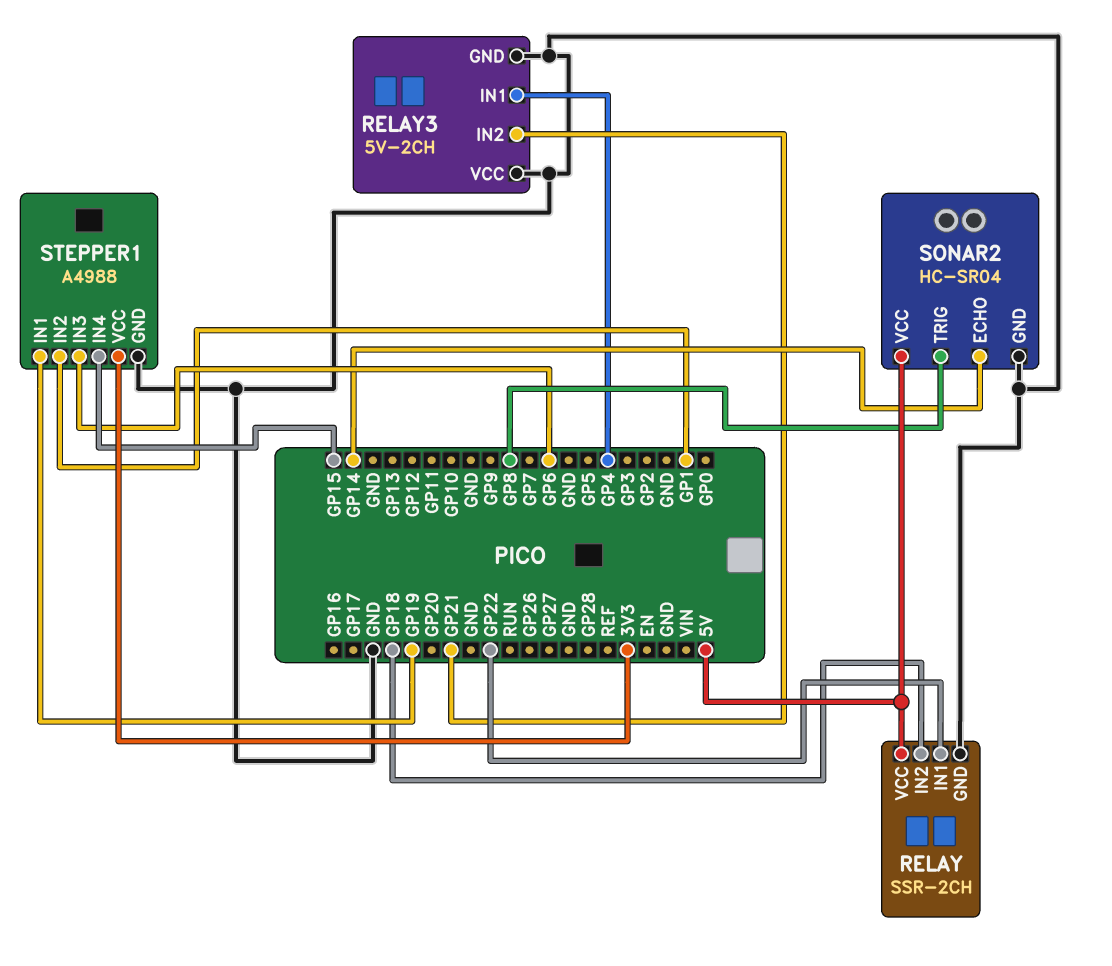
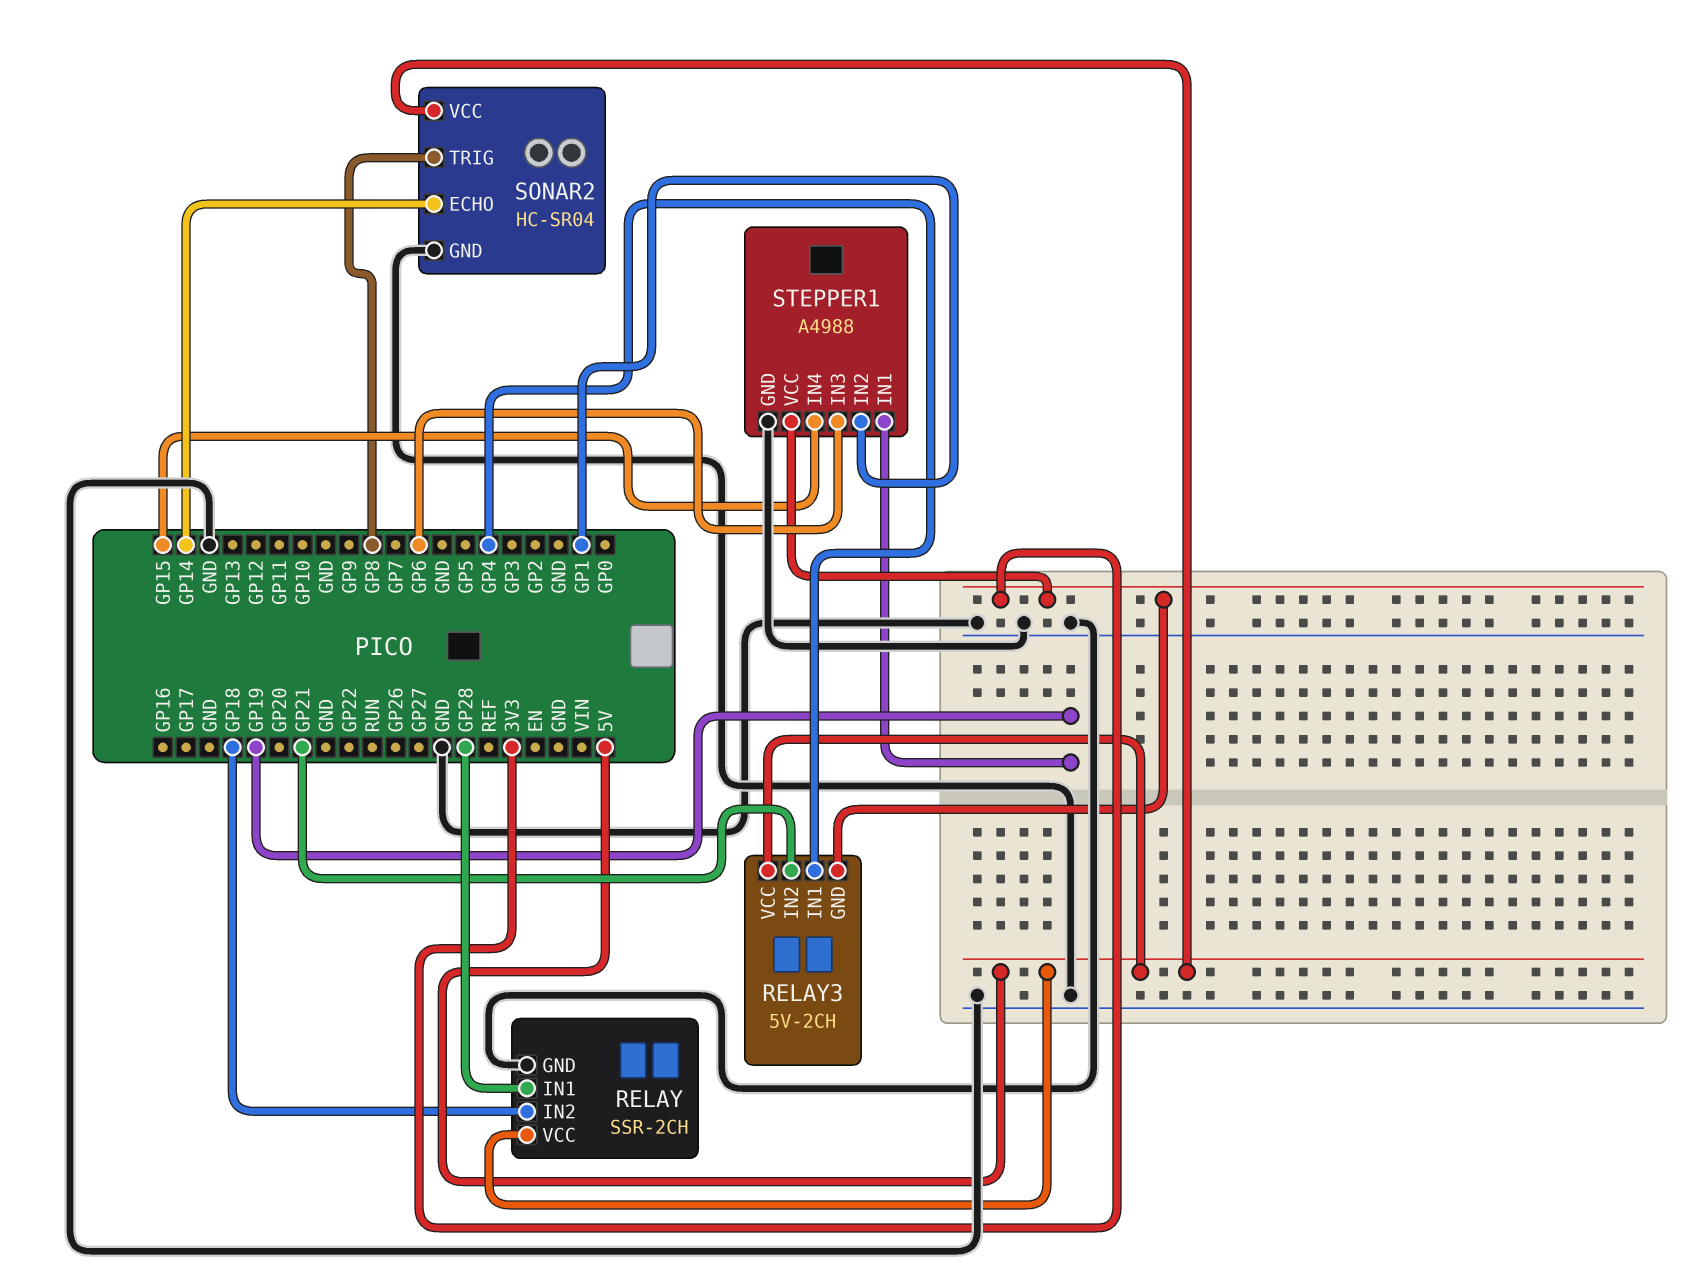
RELAY pin IN1: GP22 -> GP28
RELAY3 pin GND: GND -> 3V3
RELAY3 pin VCC: GND -> 5V

